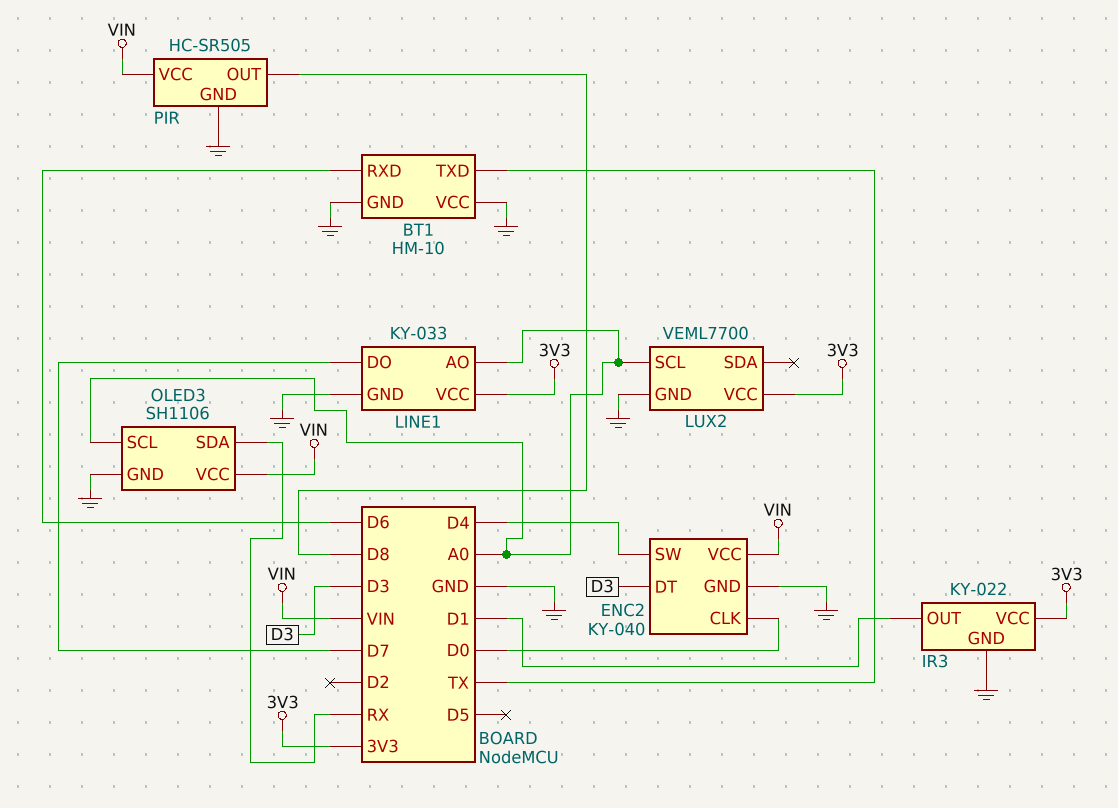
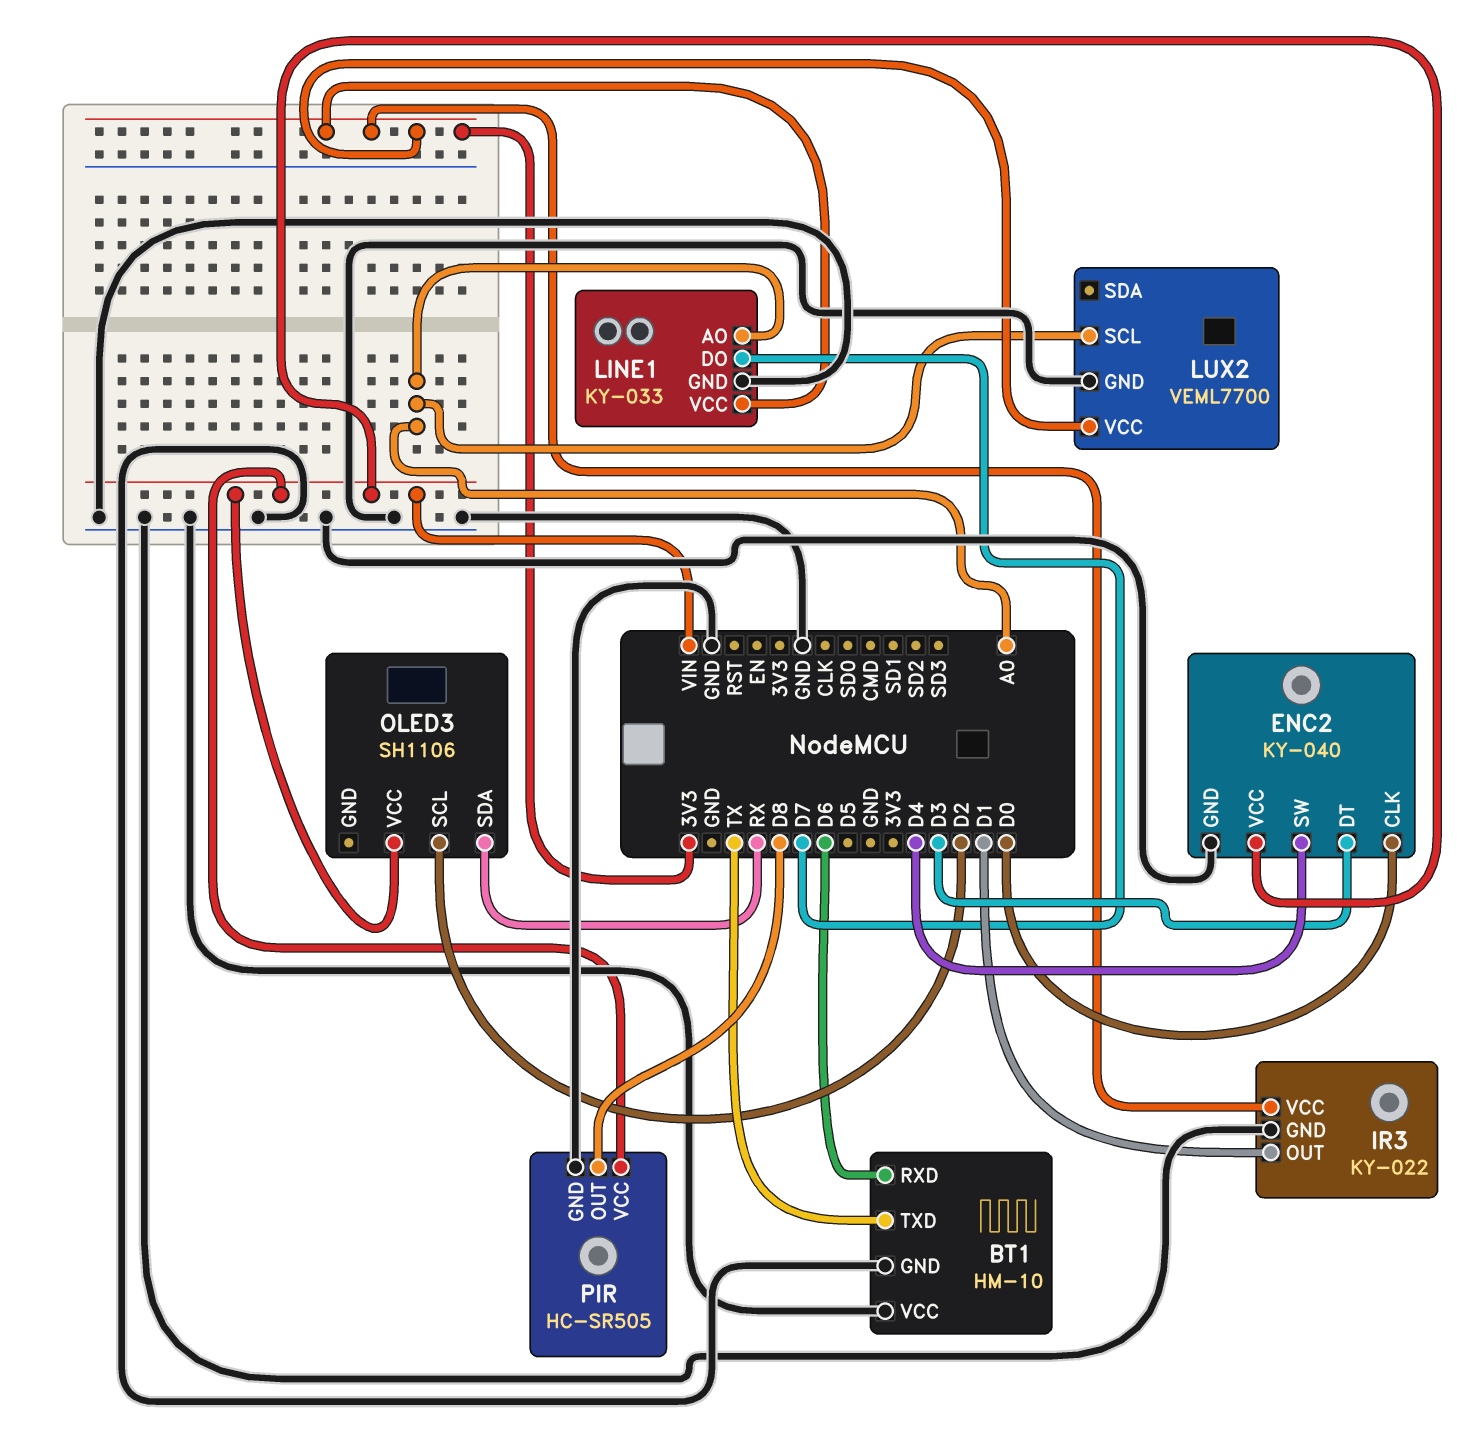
OLED3 pin GND: GND -> none
OLED3 pin SCL: A0 -> D2

